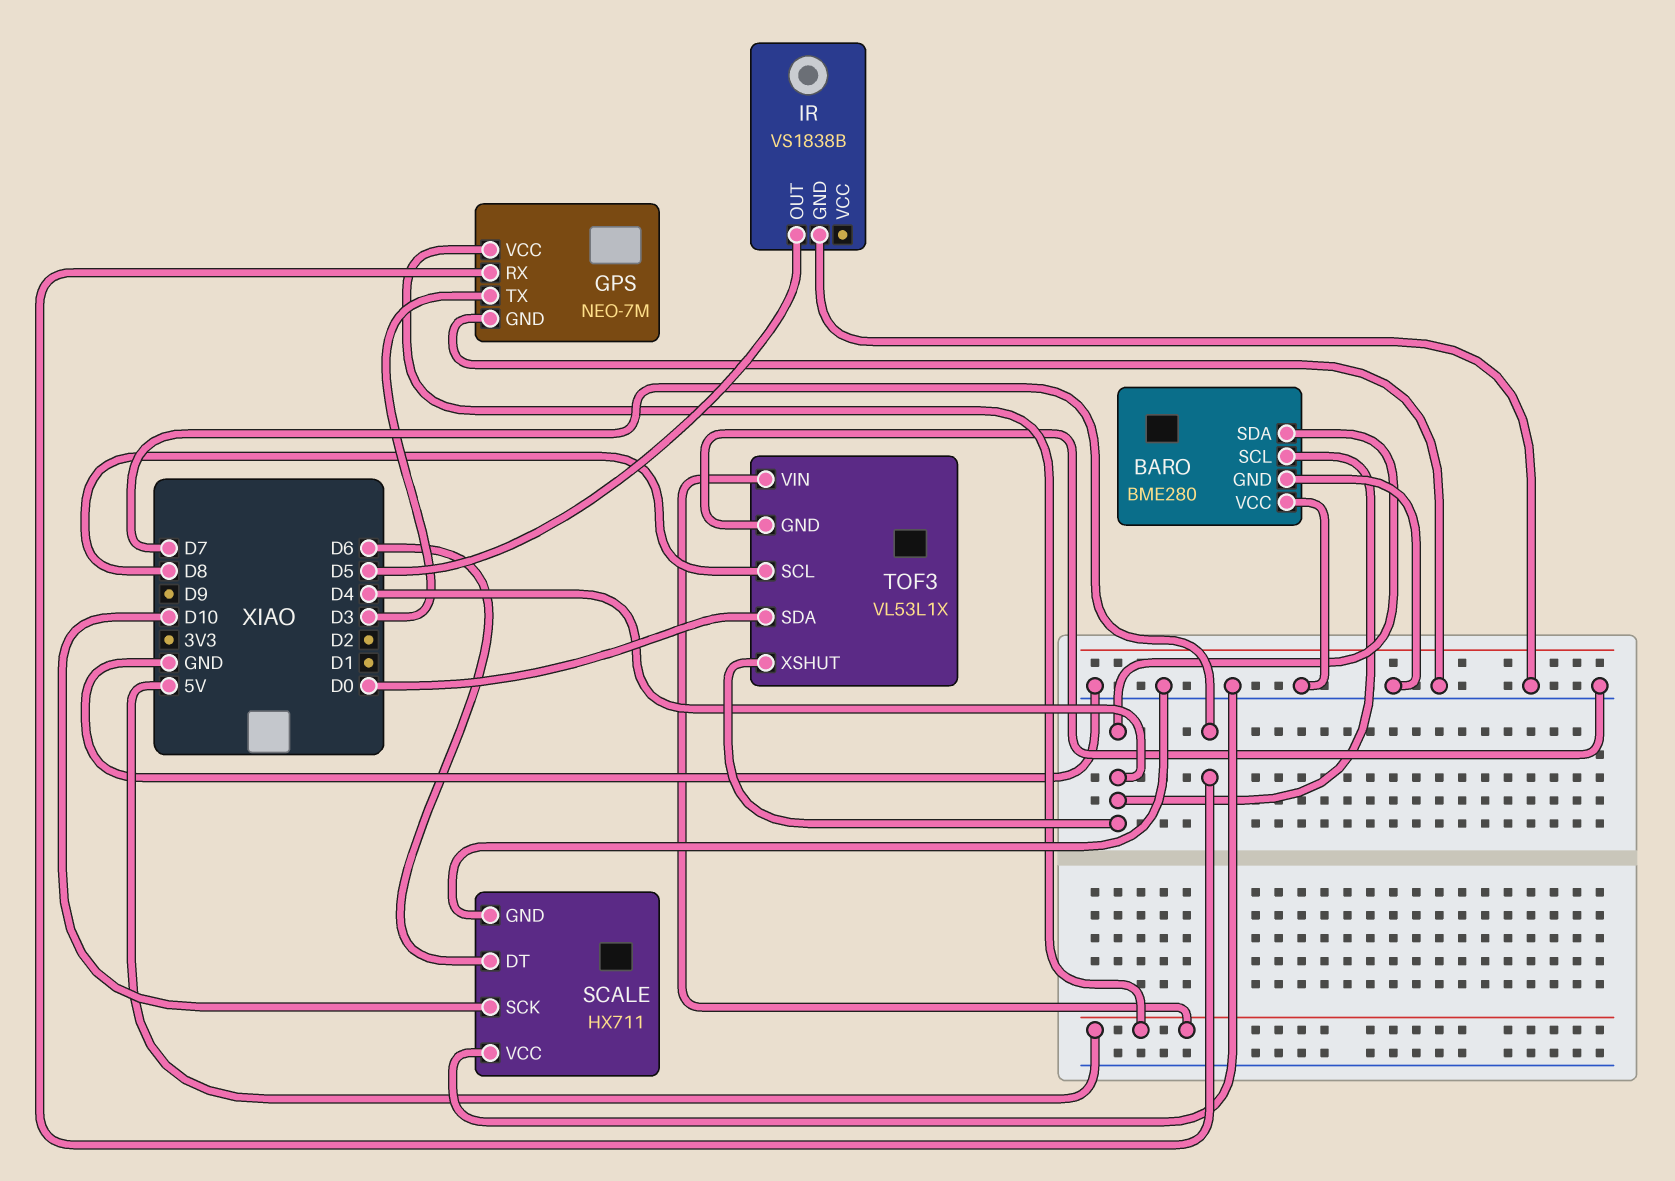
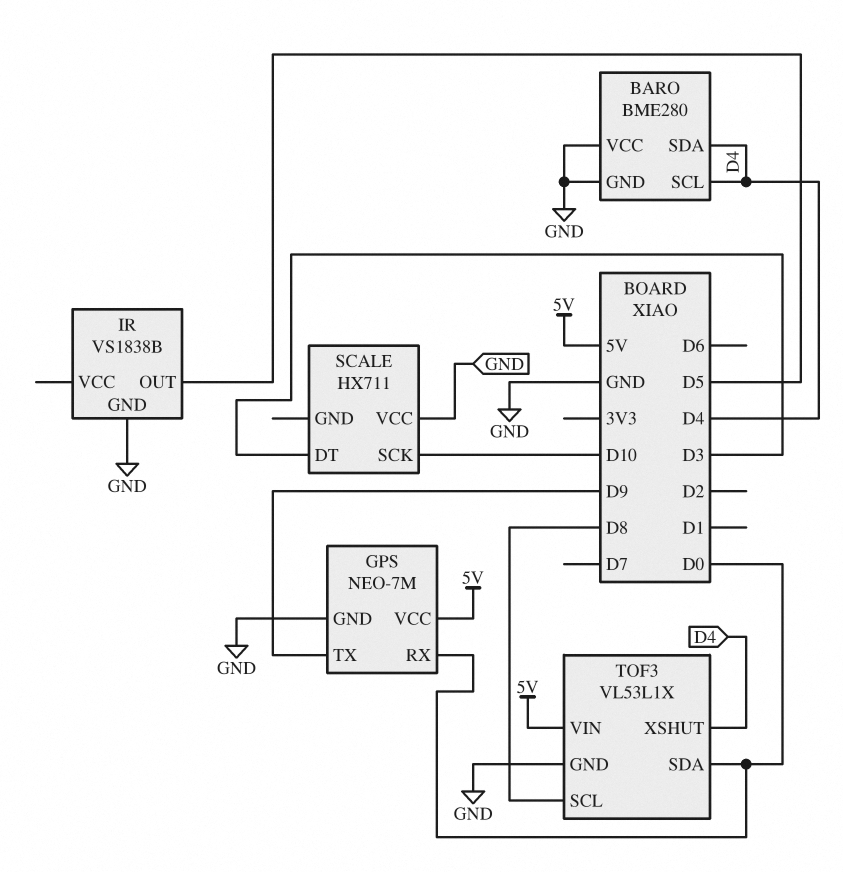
GPS pin RX: D7 -> D0
GPS pin TX: D3 -> D9
SCALE pin DT: D6 -> D3
SCALE pin GND: GND -> none

